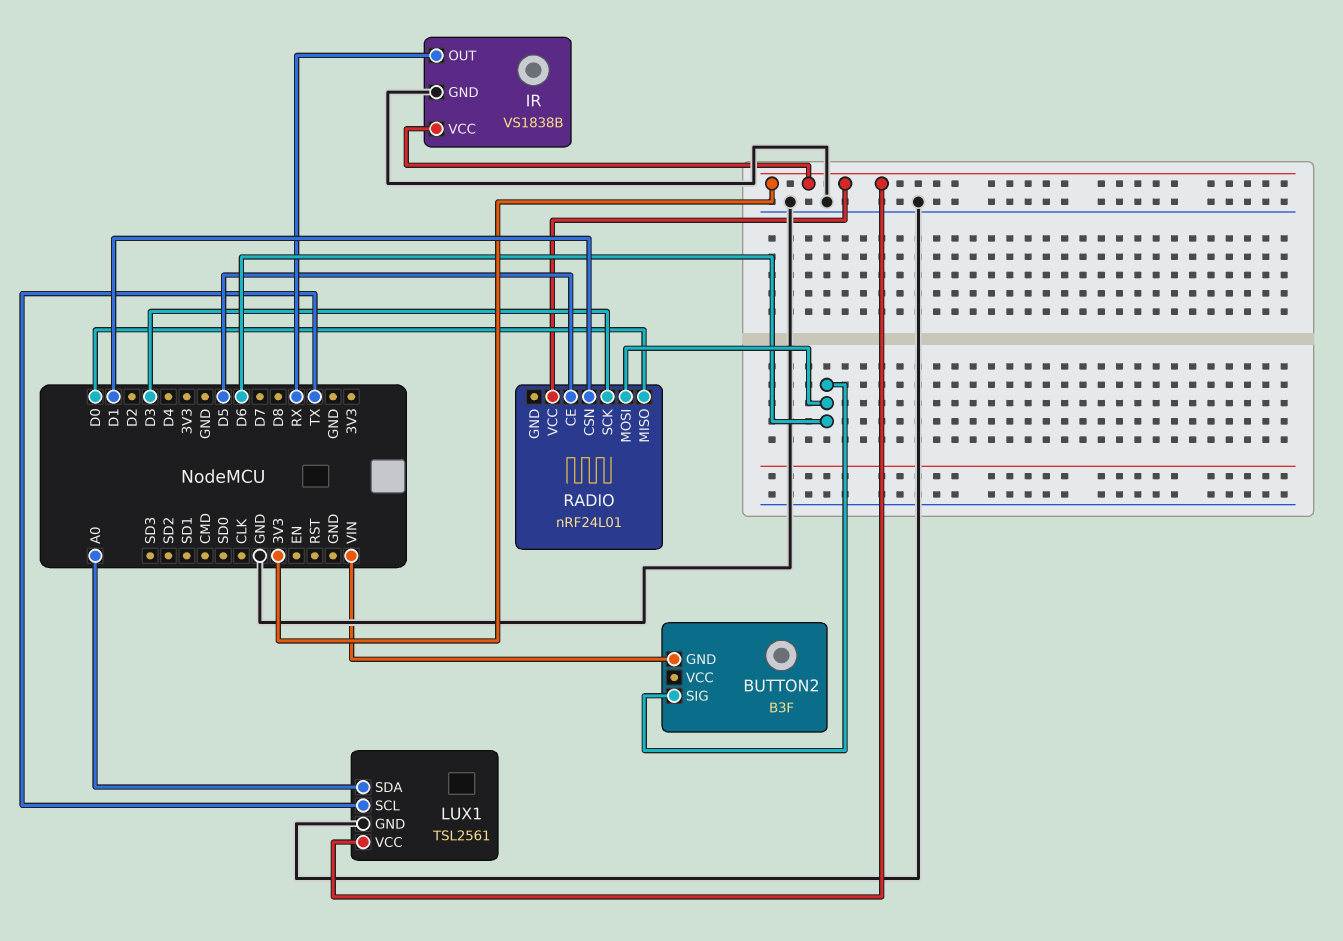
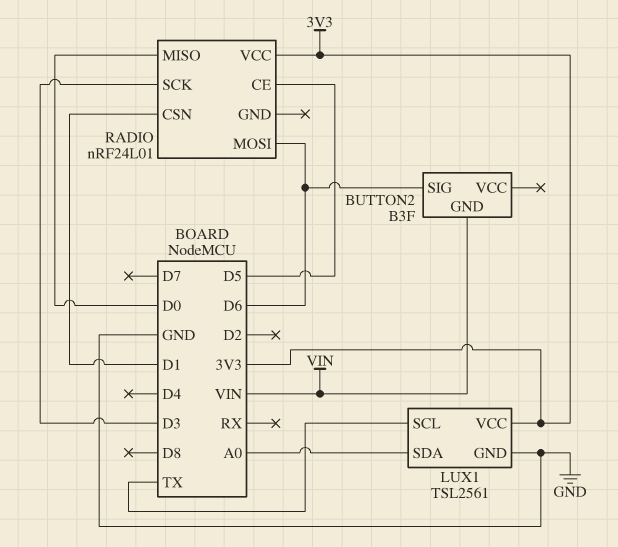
IR: VS1838B -> none
IR pin GND: GND -> none
IR pin OUT: RX -> none
IR pin VCC: 3V3 -> none

